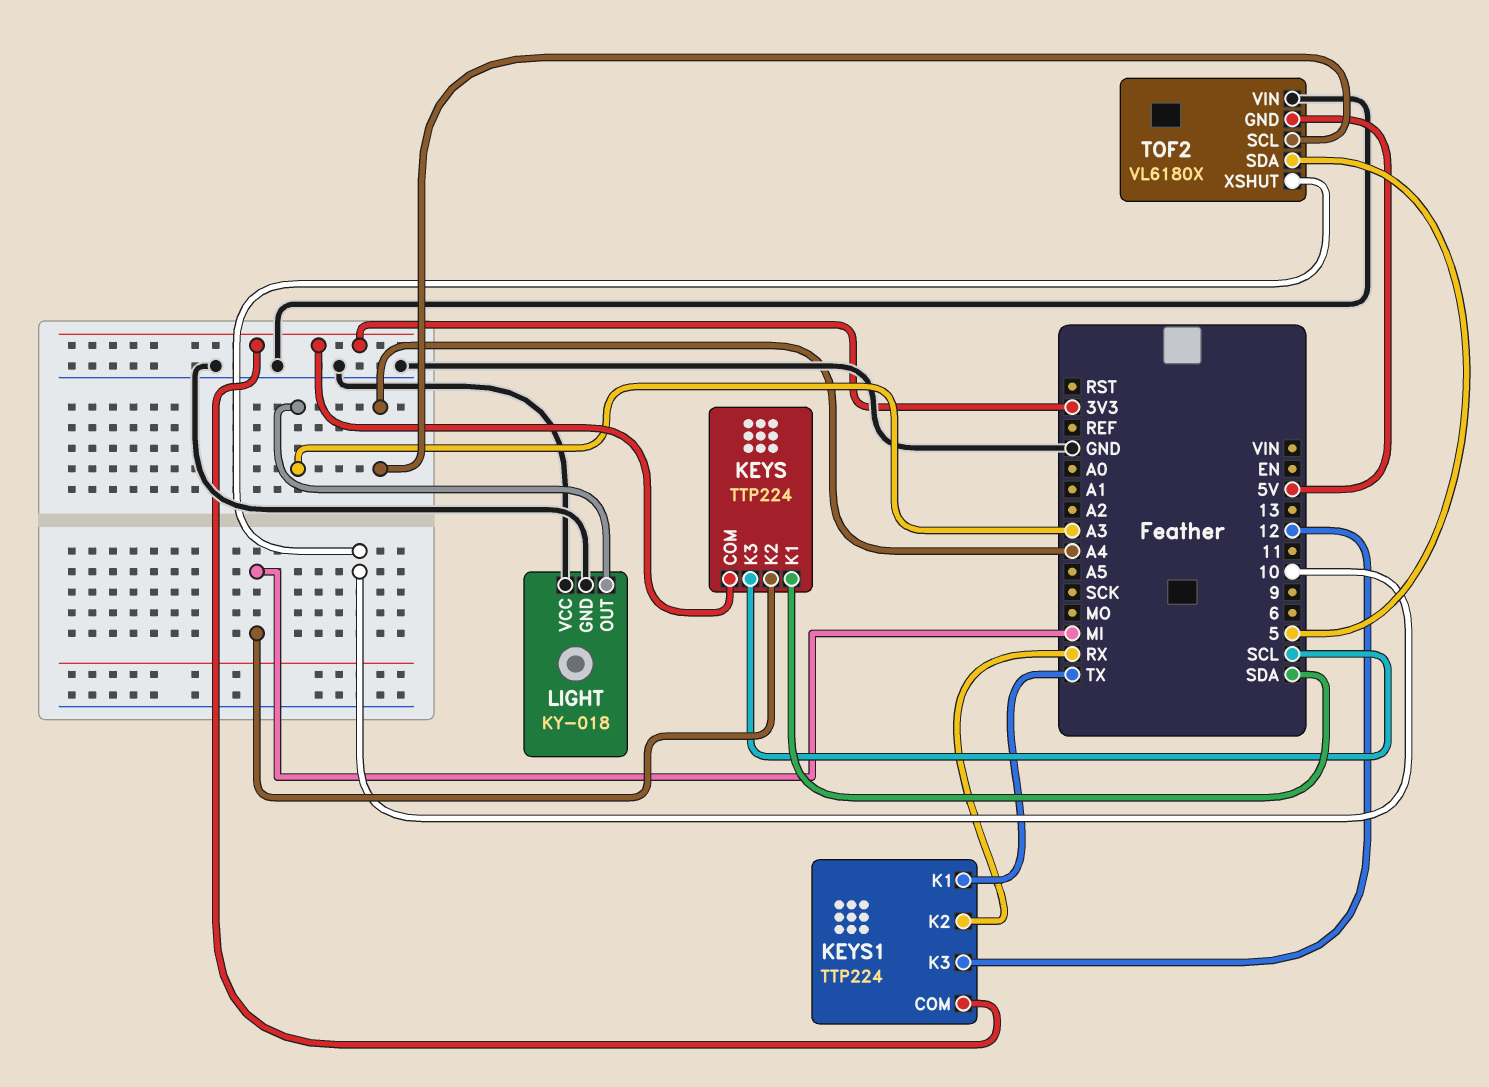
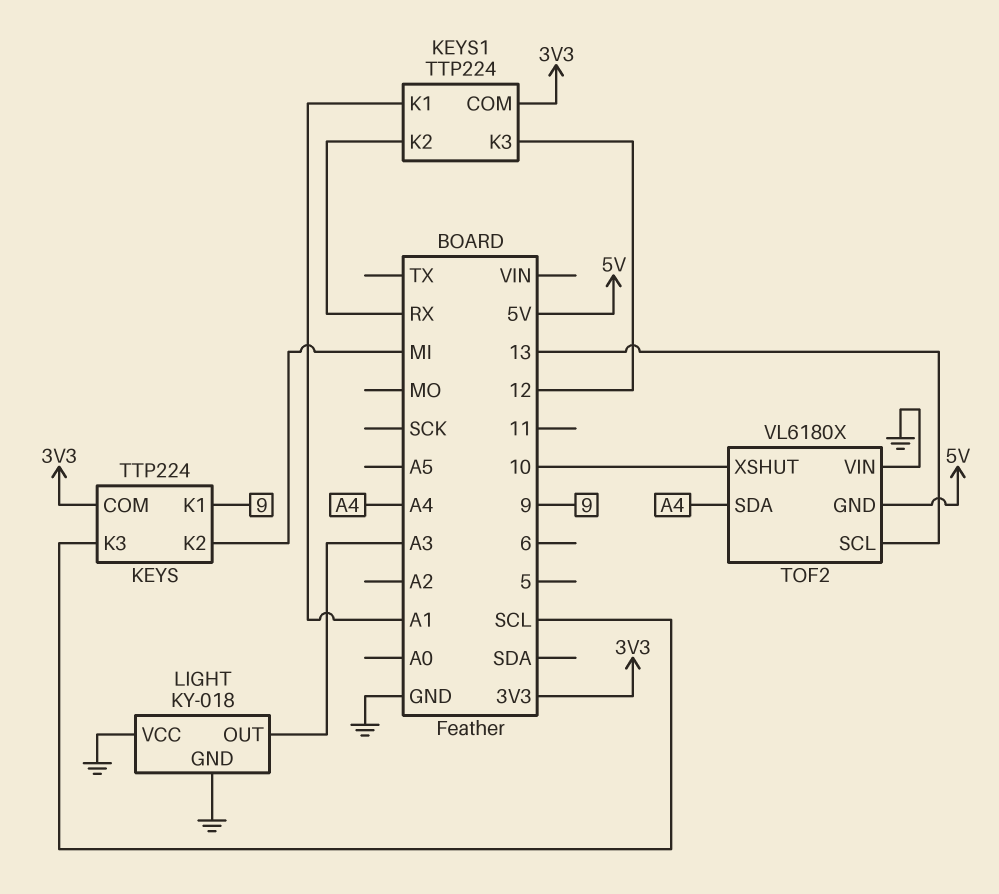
KEYS pin K1: SDA -> 9
KEYS1 pin K1: TX -> A1
TOF2 pin SCL: A4 -> 13
TOF2 pin SDA: 5 -> A4

